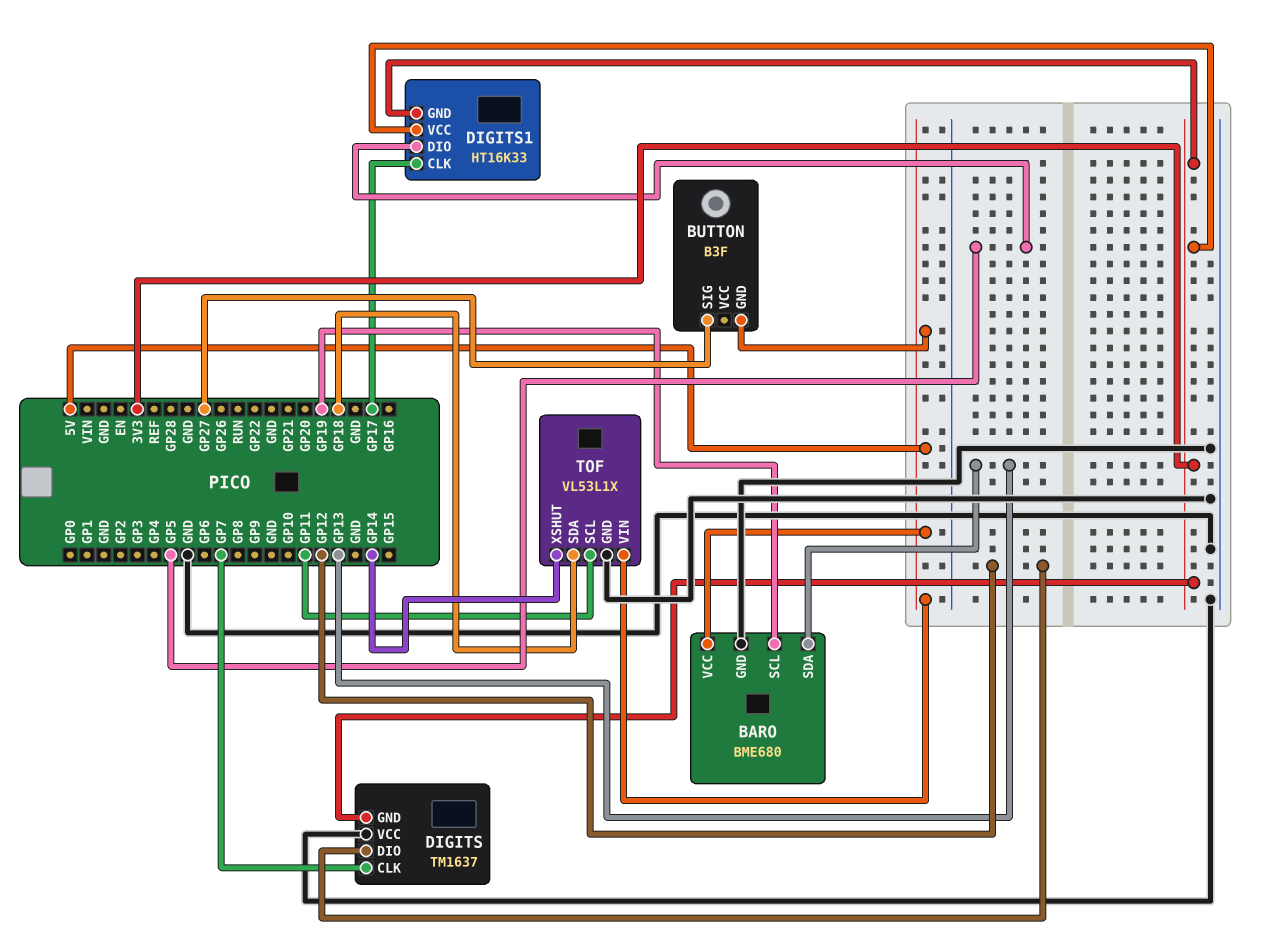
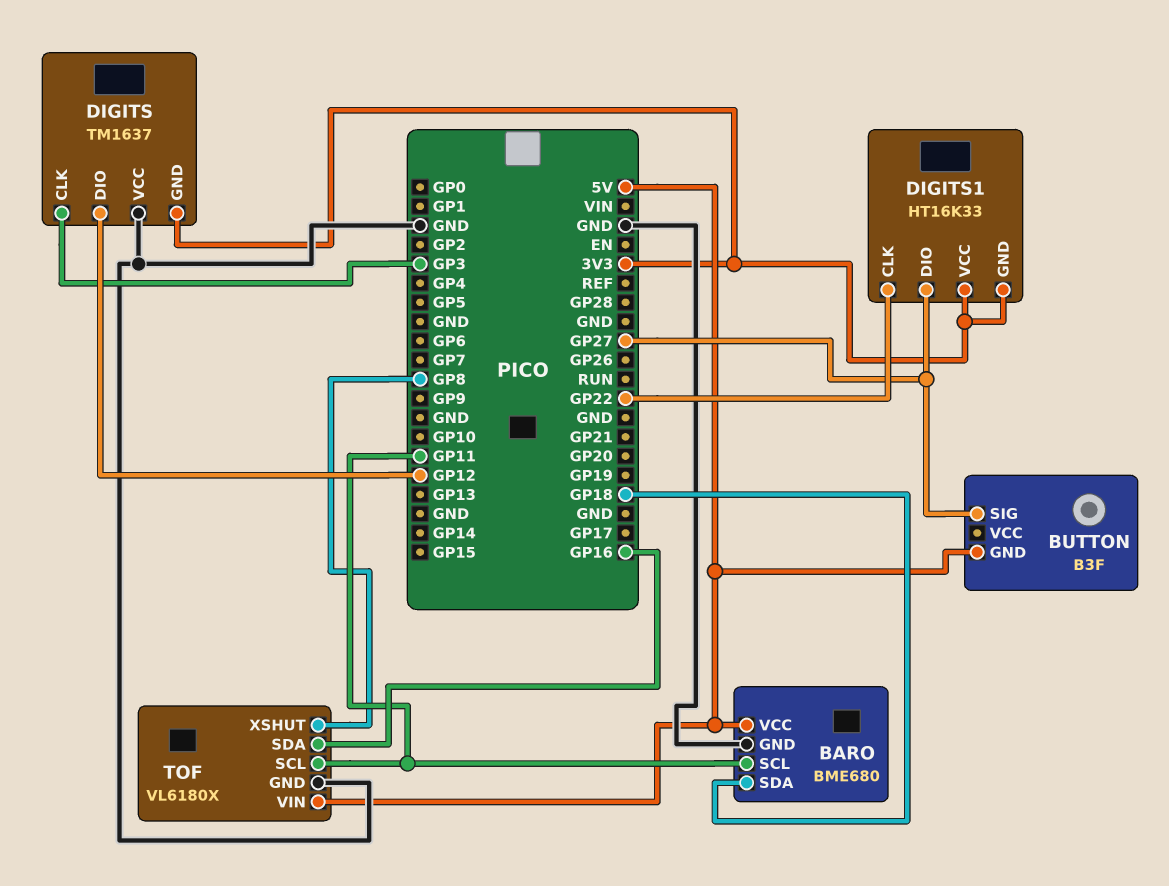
BARO pin SCL: GP19 -> GP11
BARO pin SDA: GP13 -> GP18
DIGITS pin CLK: GP7 -> GP3
DIGITS1 pin CLK: GP17 -> GP22
DIGITS1 pin DIO: GP5 -> GP27
TOF: VL53L1X -> VL6180X
TOF pin SDA: GP18 -> GP16
TOF pin XSHUT: GP14 -> GP8

